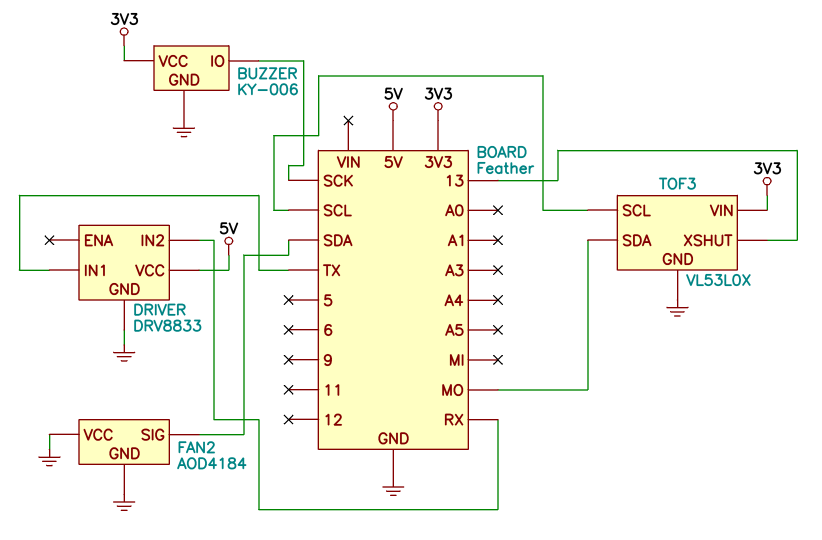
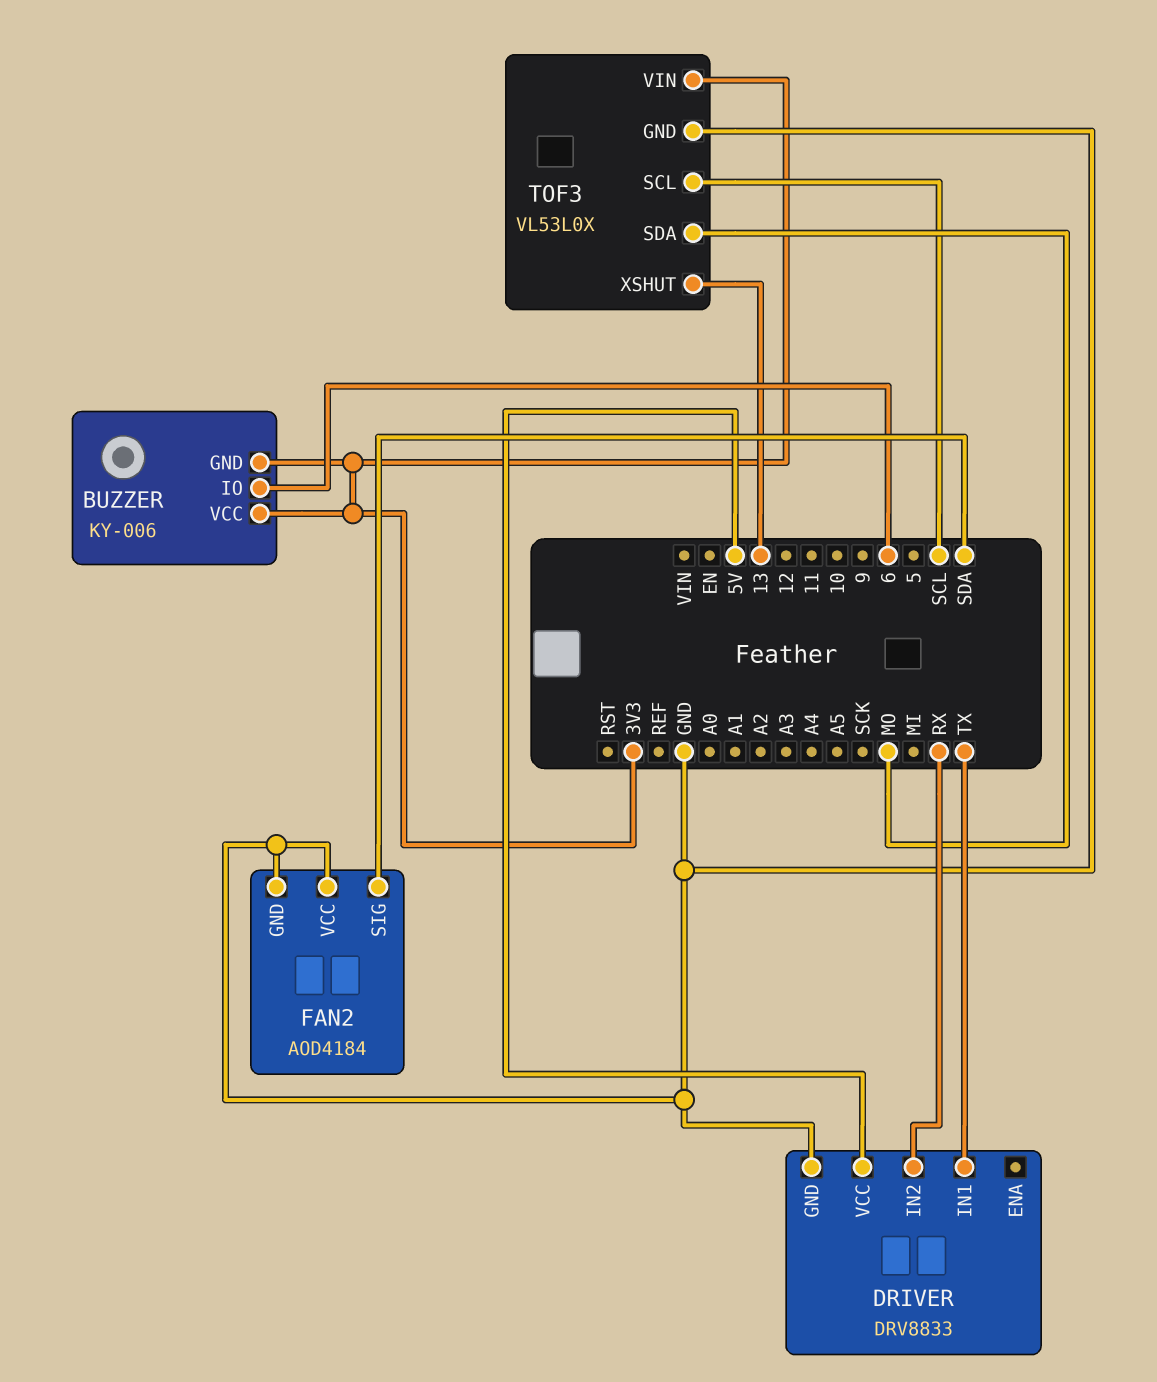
BUZZER pin GND: GND -> 3V3
BUZZER pin IO: SCK -> 6

